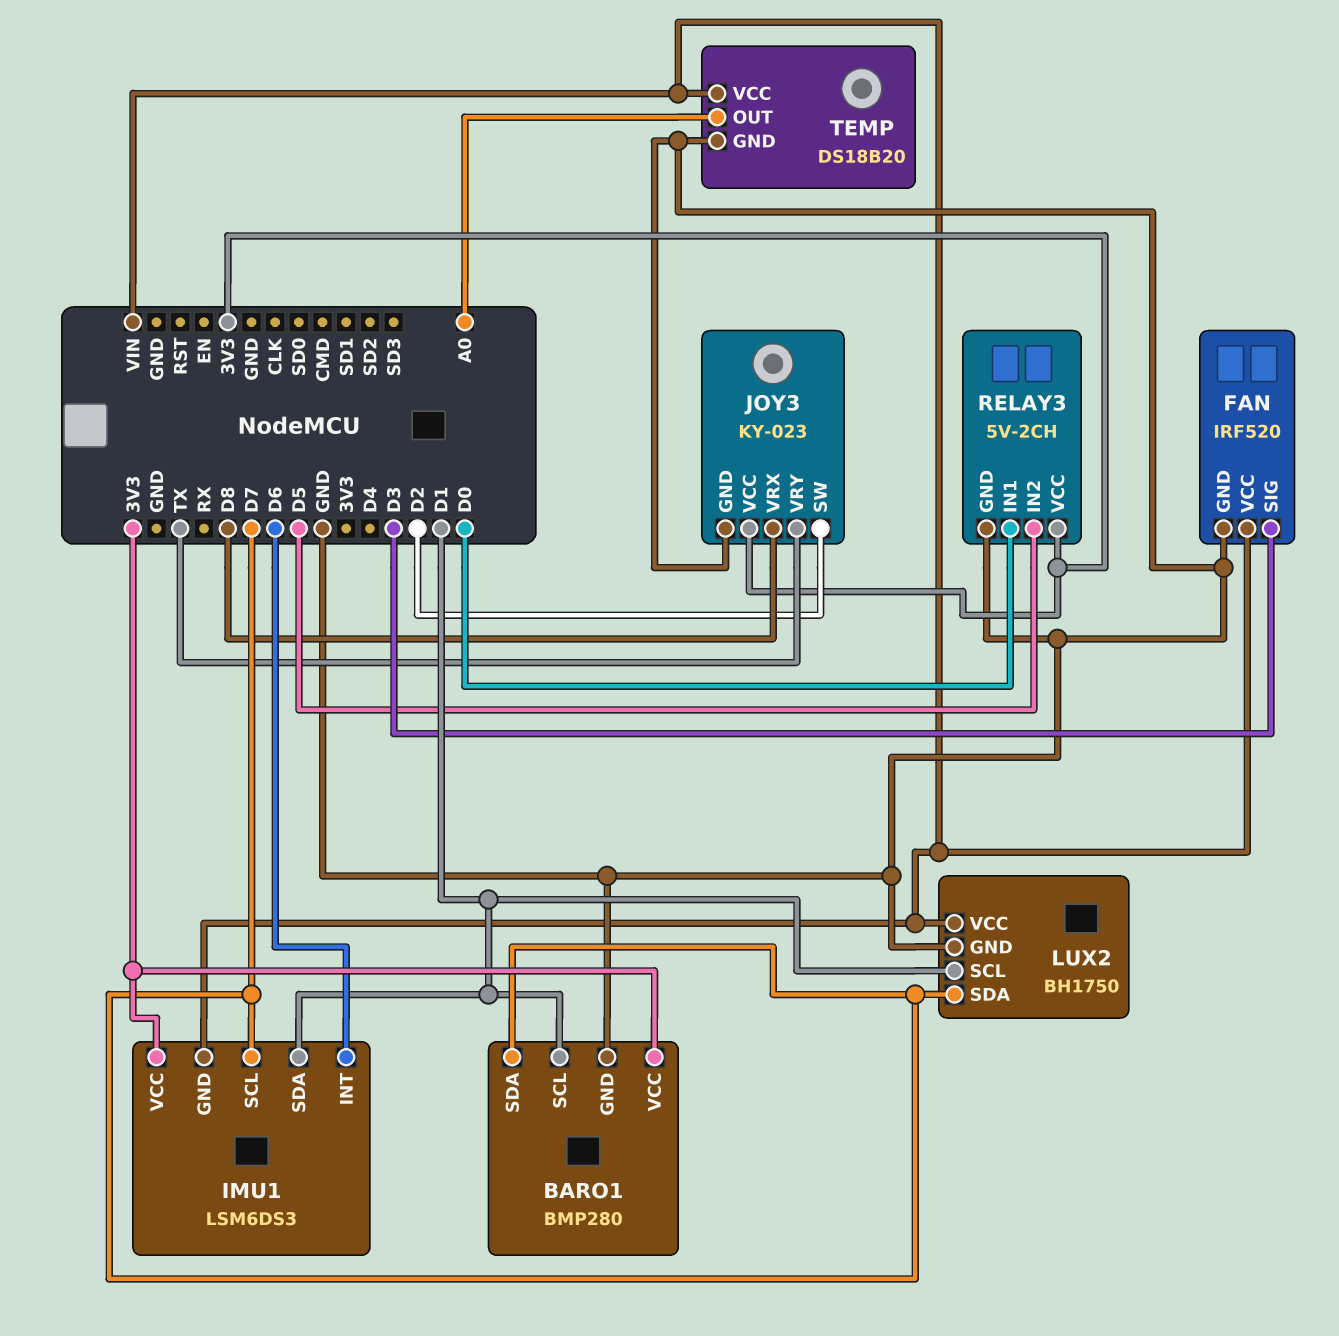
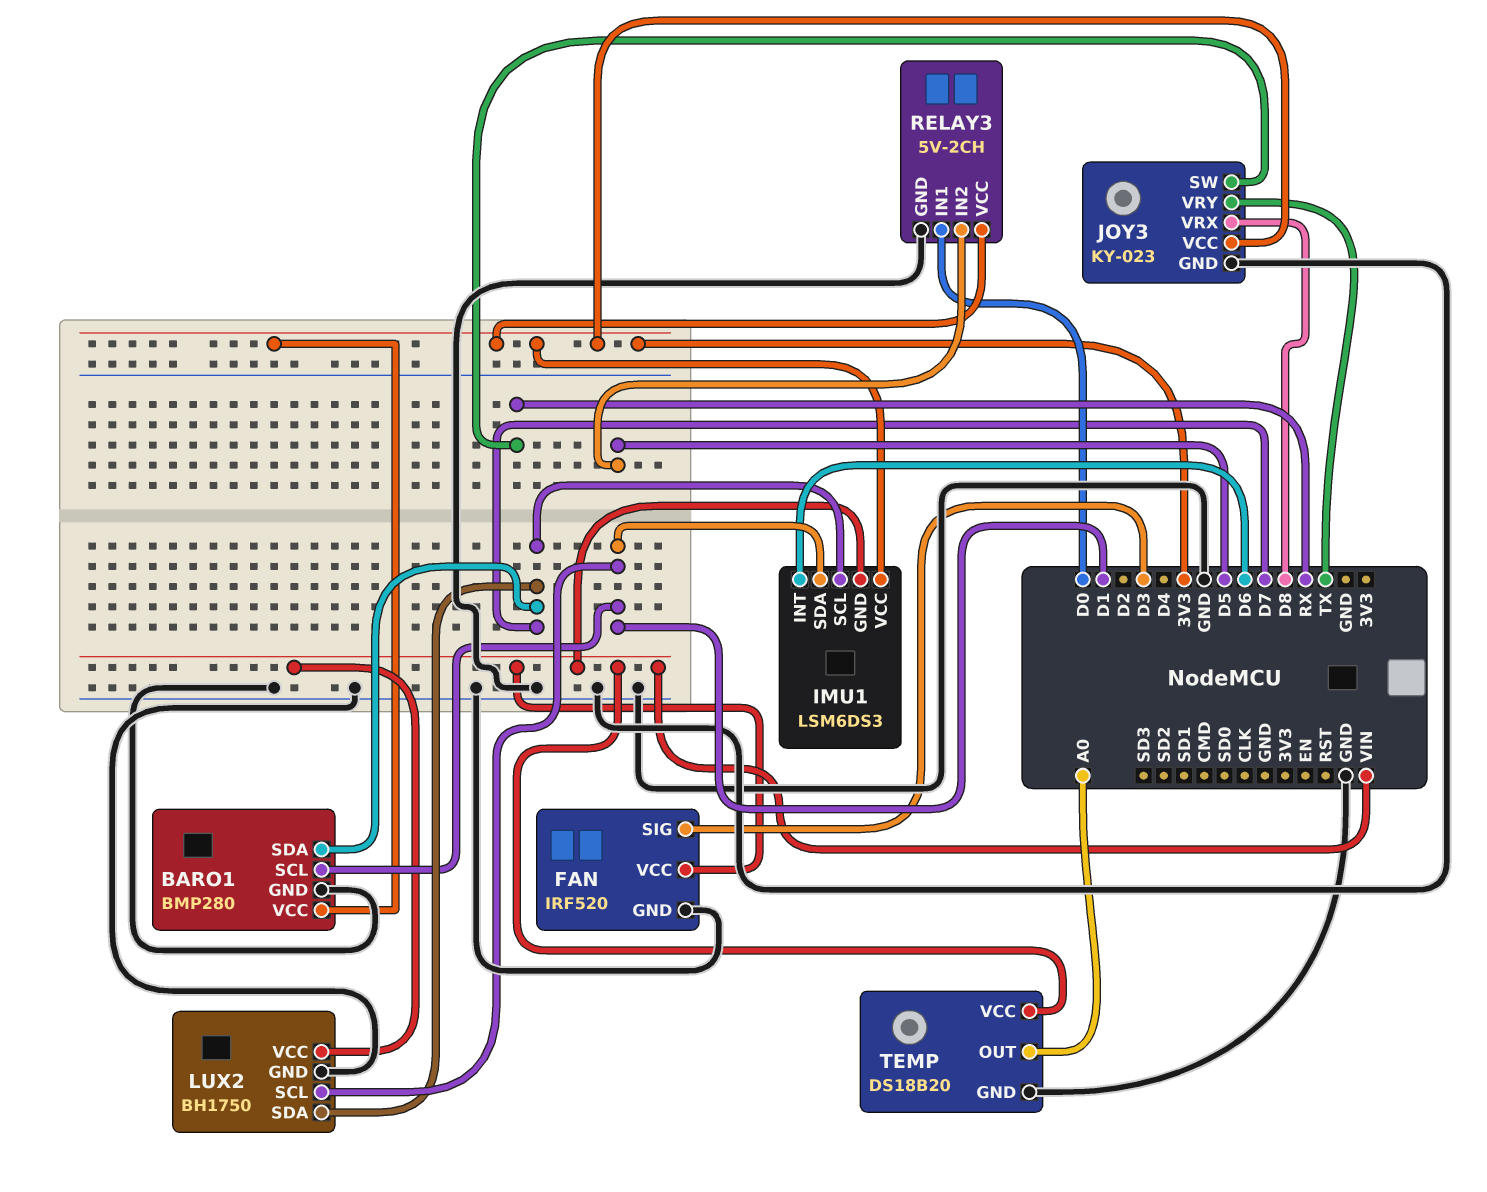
JOY3 pin SW: D2 -> RX

